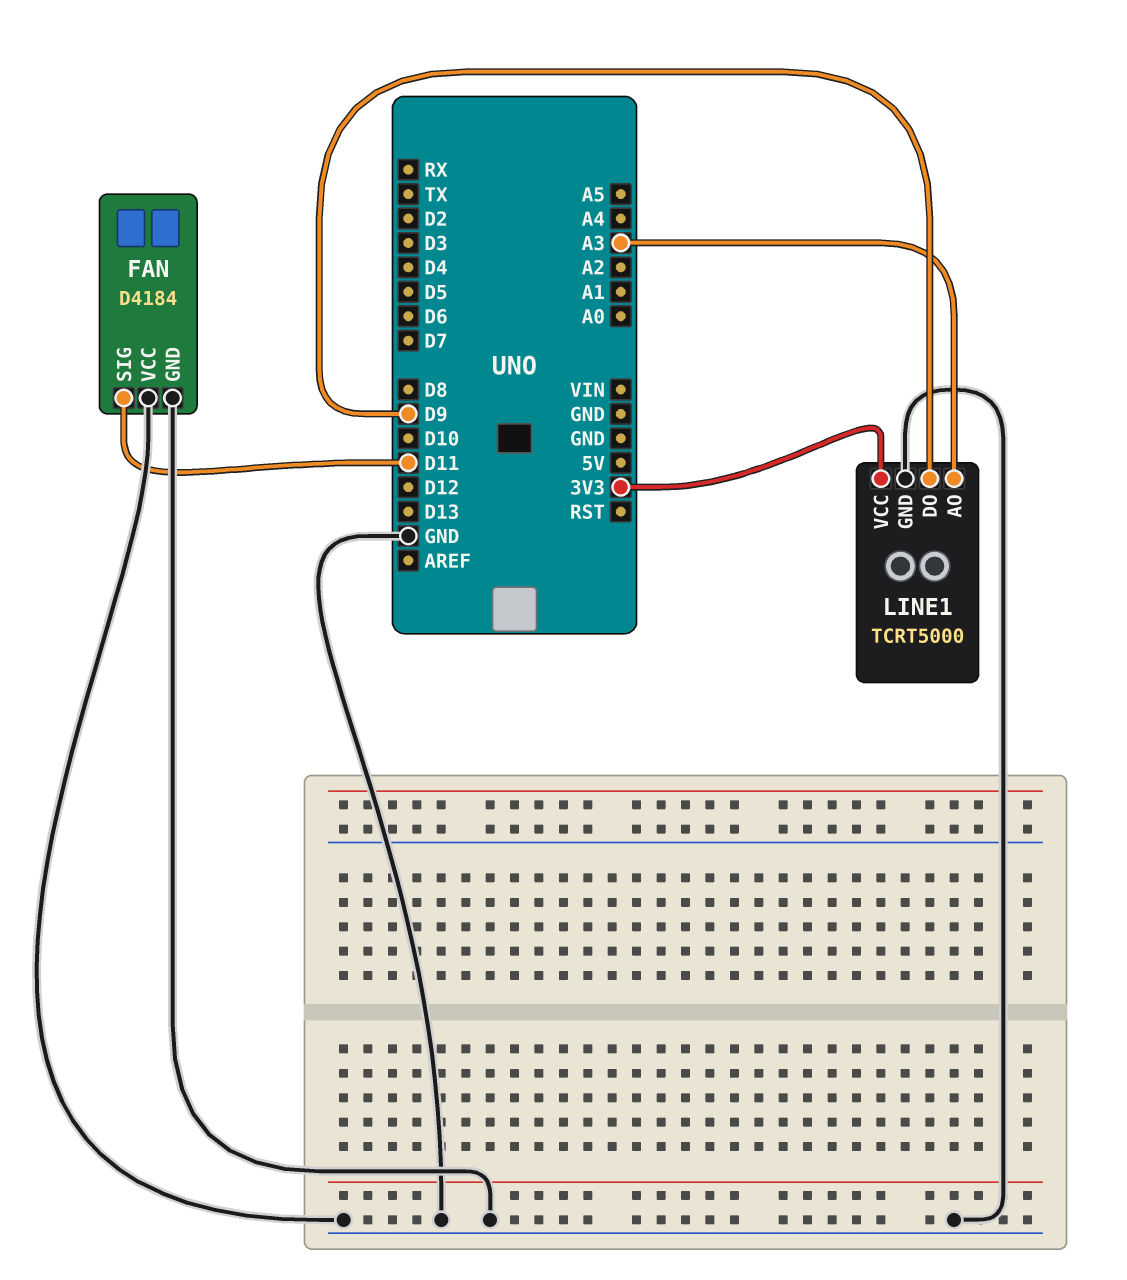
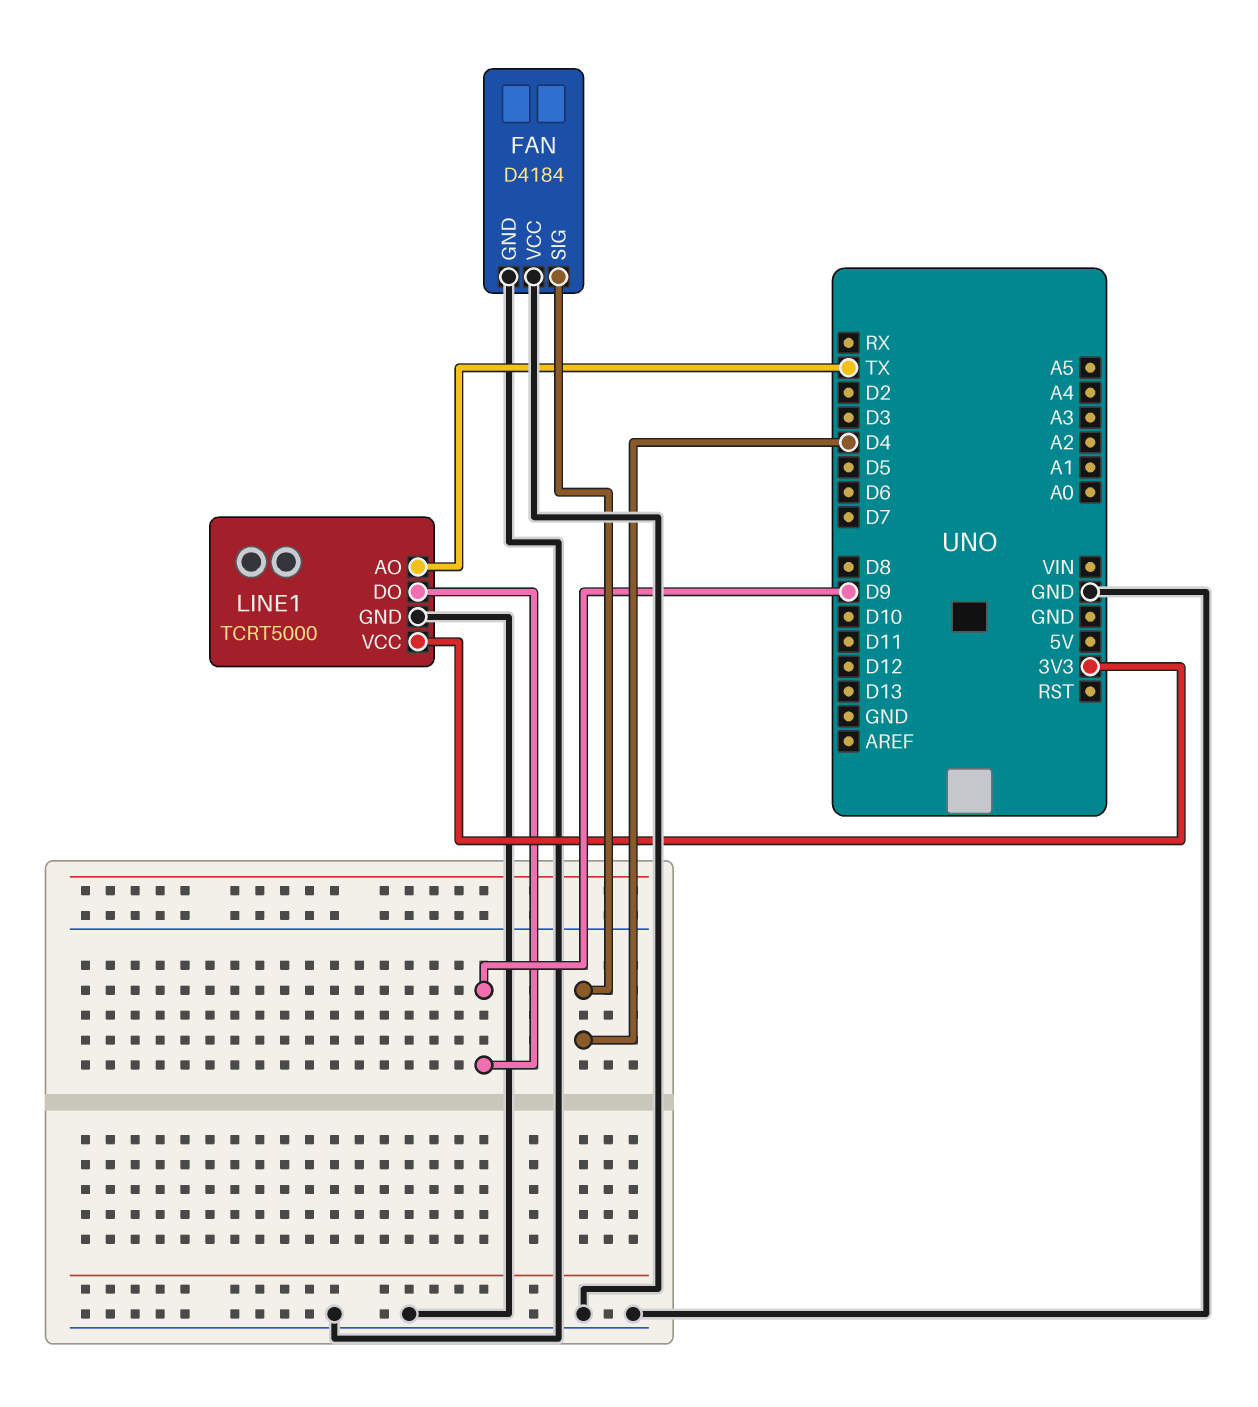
FAN pin SIG: D11 -> D4
LINE1 pin AO: A3 -> TX

